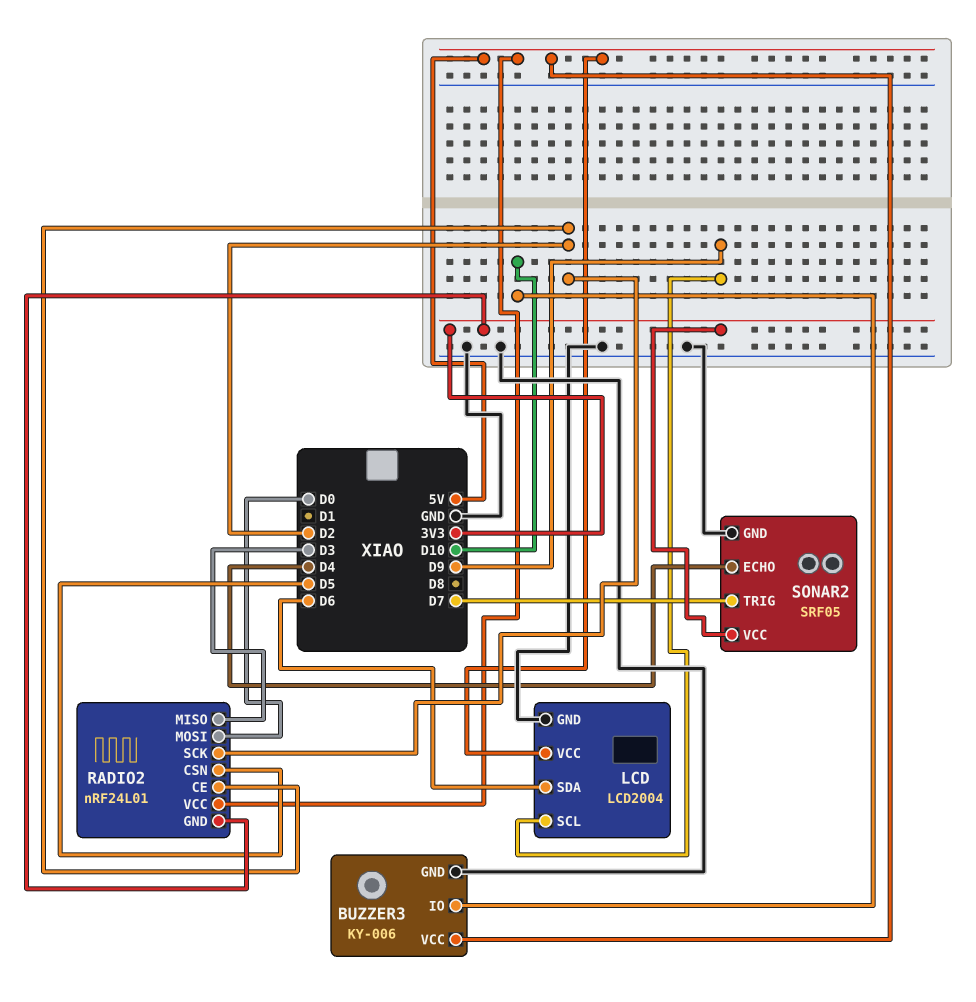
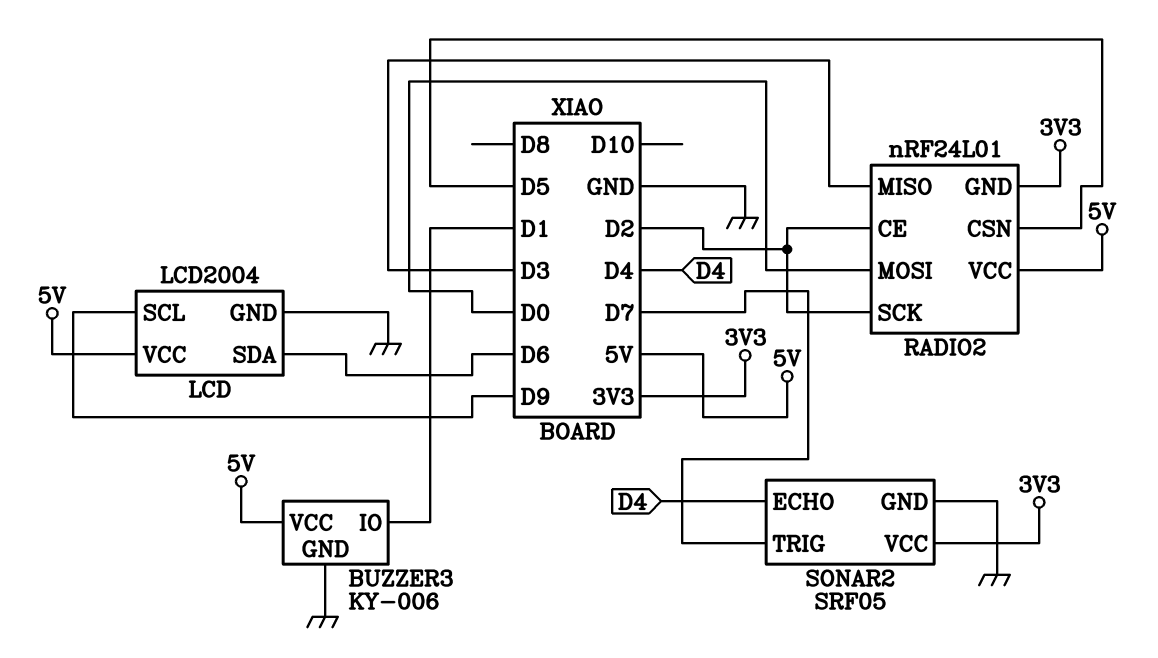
BUZZER3 pin IO: D10 -> D1

